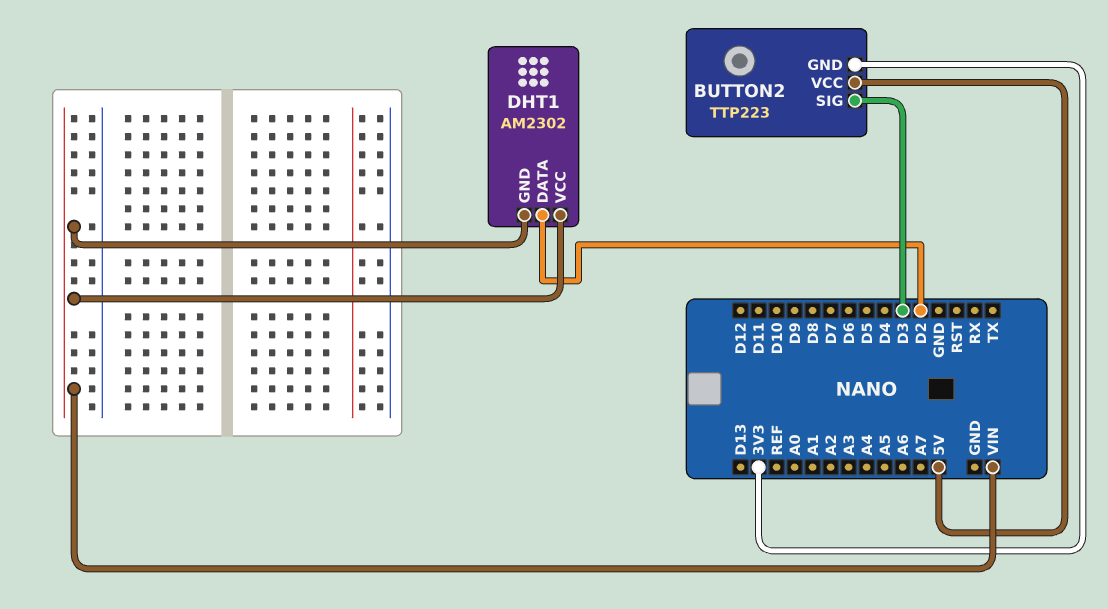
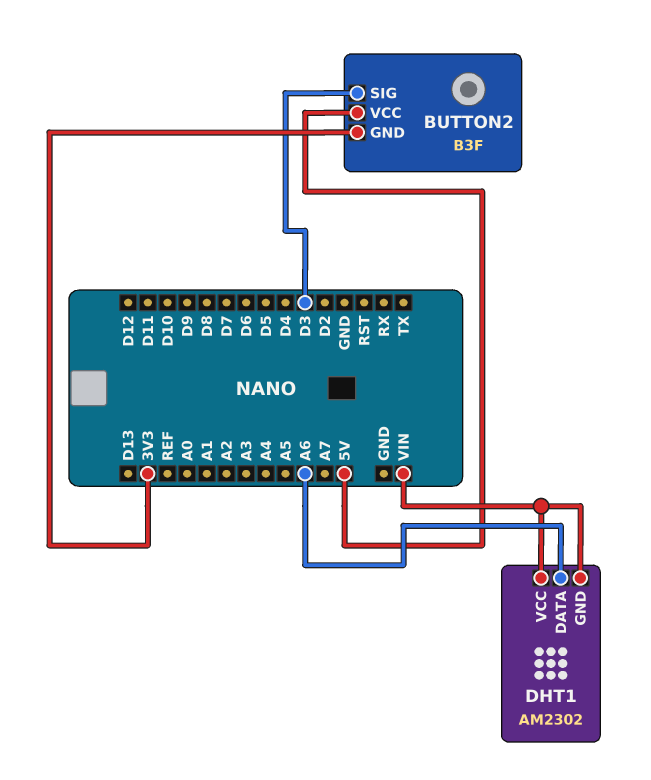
BUTTON2: TTP223 -> B3F
DHT1 pin DATA: D2 -> A6

